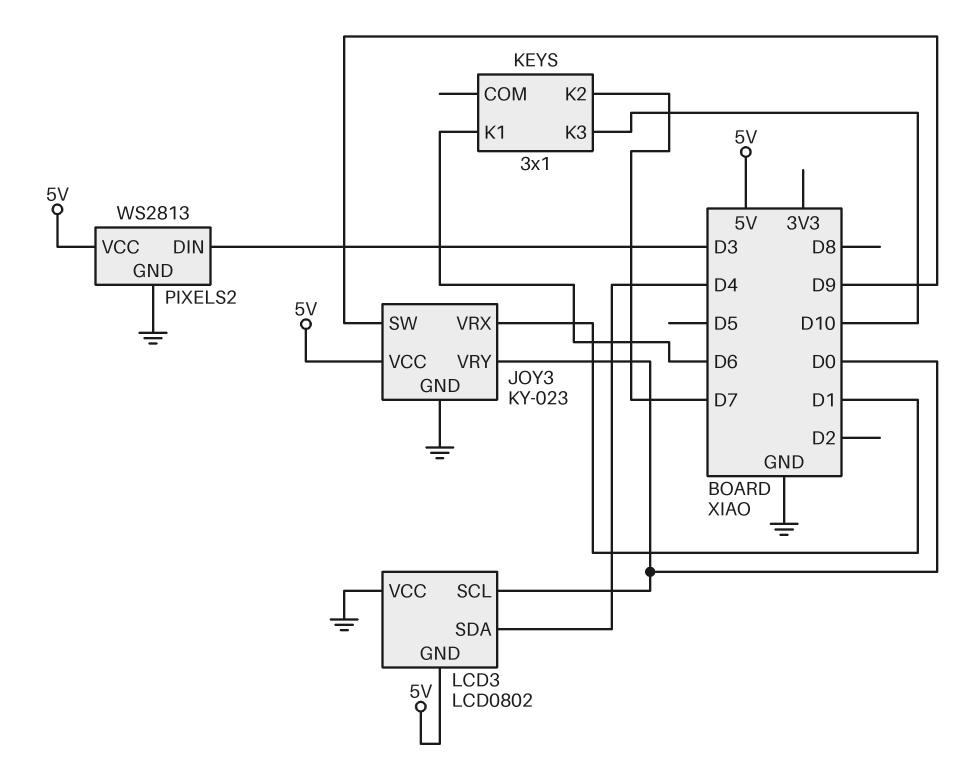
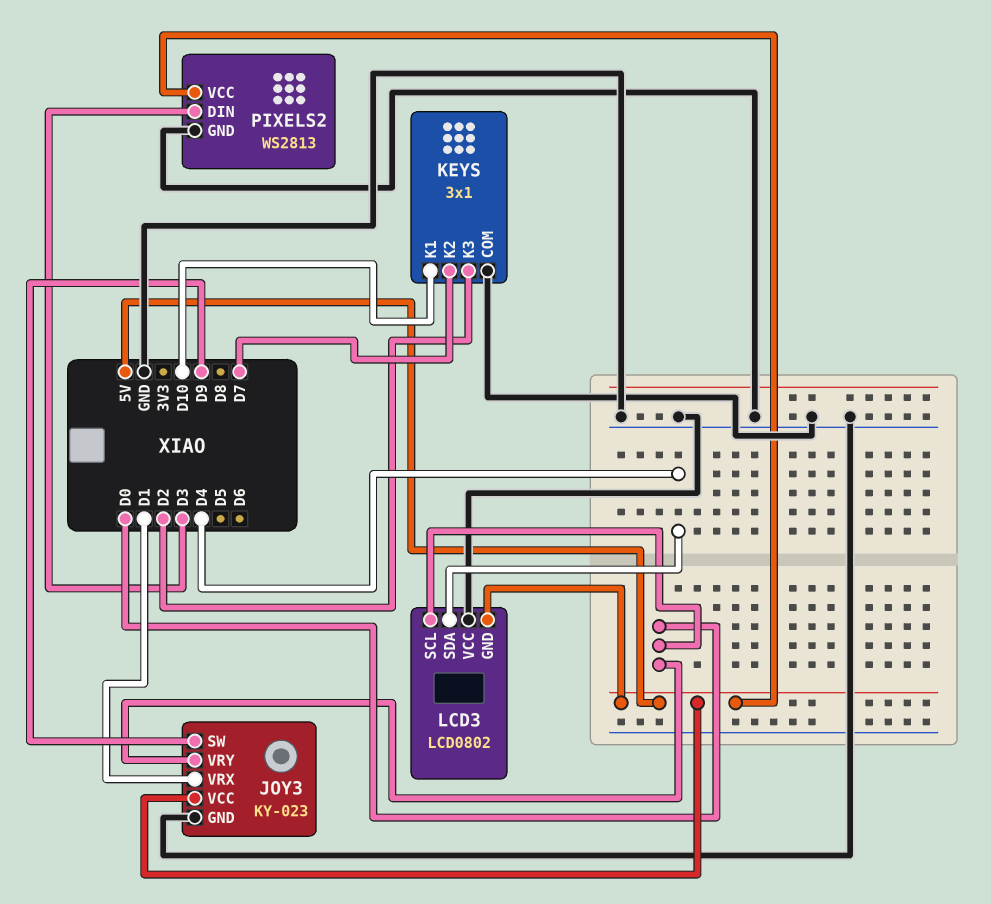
KEYS pin COM: none -> GND
KEYS pin K1: D6 -> D10
KEYS pin K3: D10 -> D2

